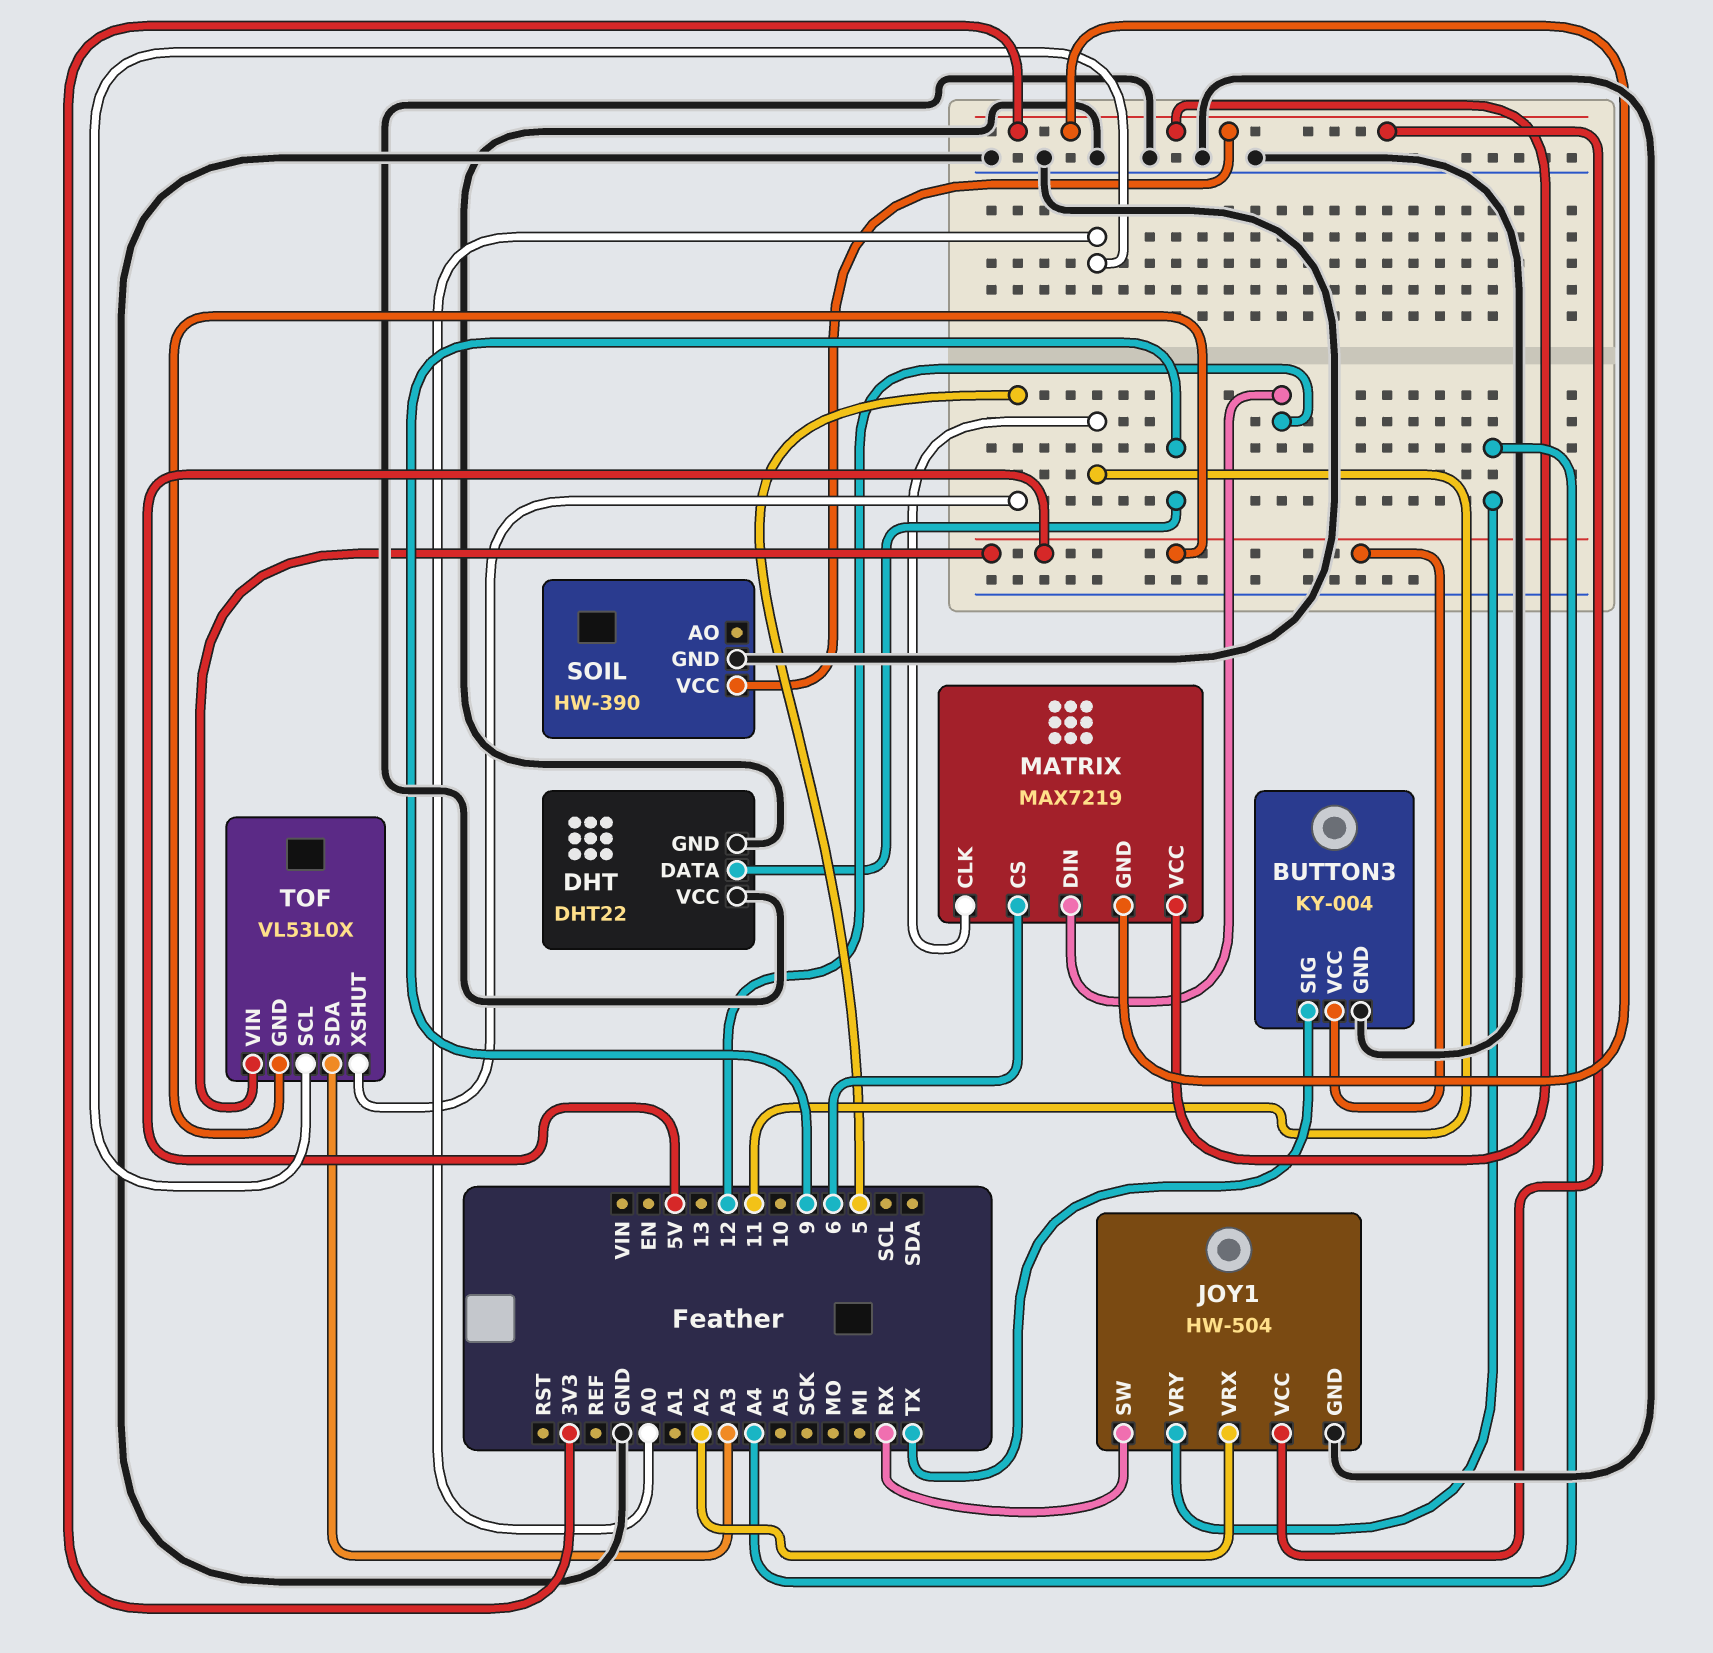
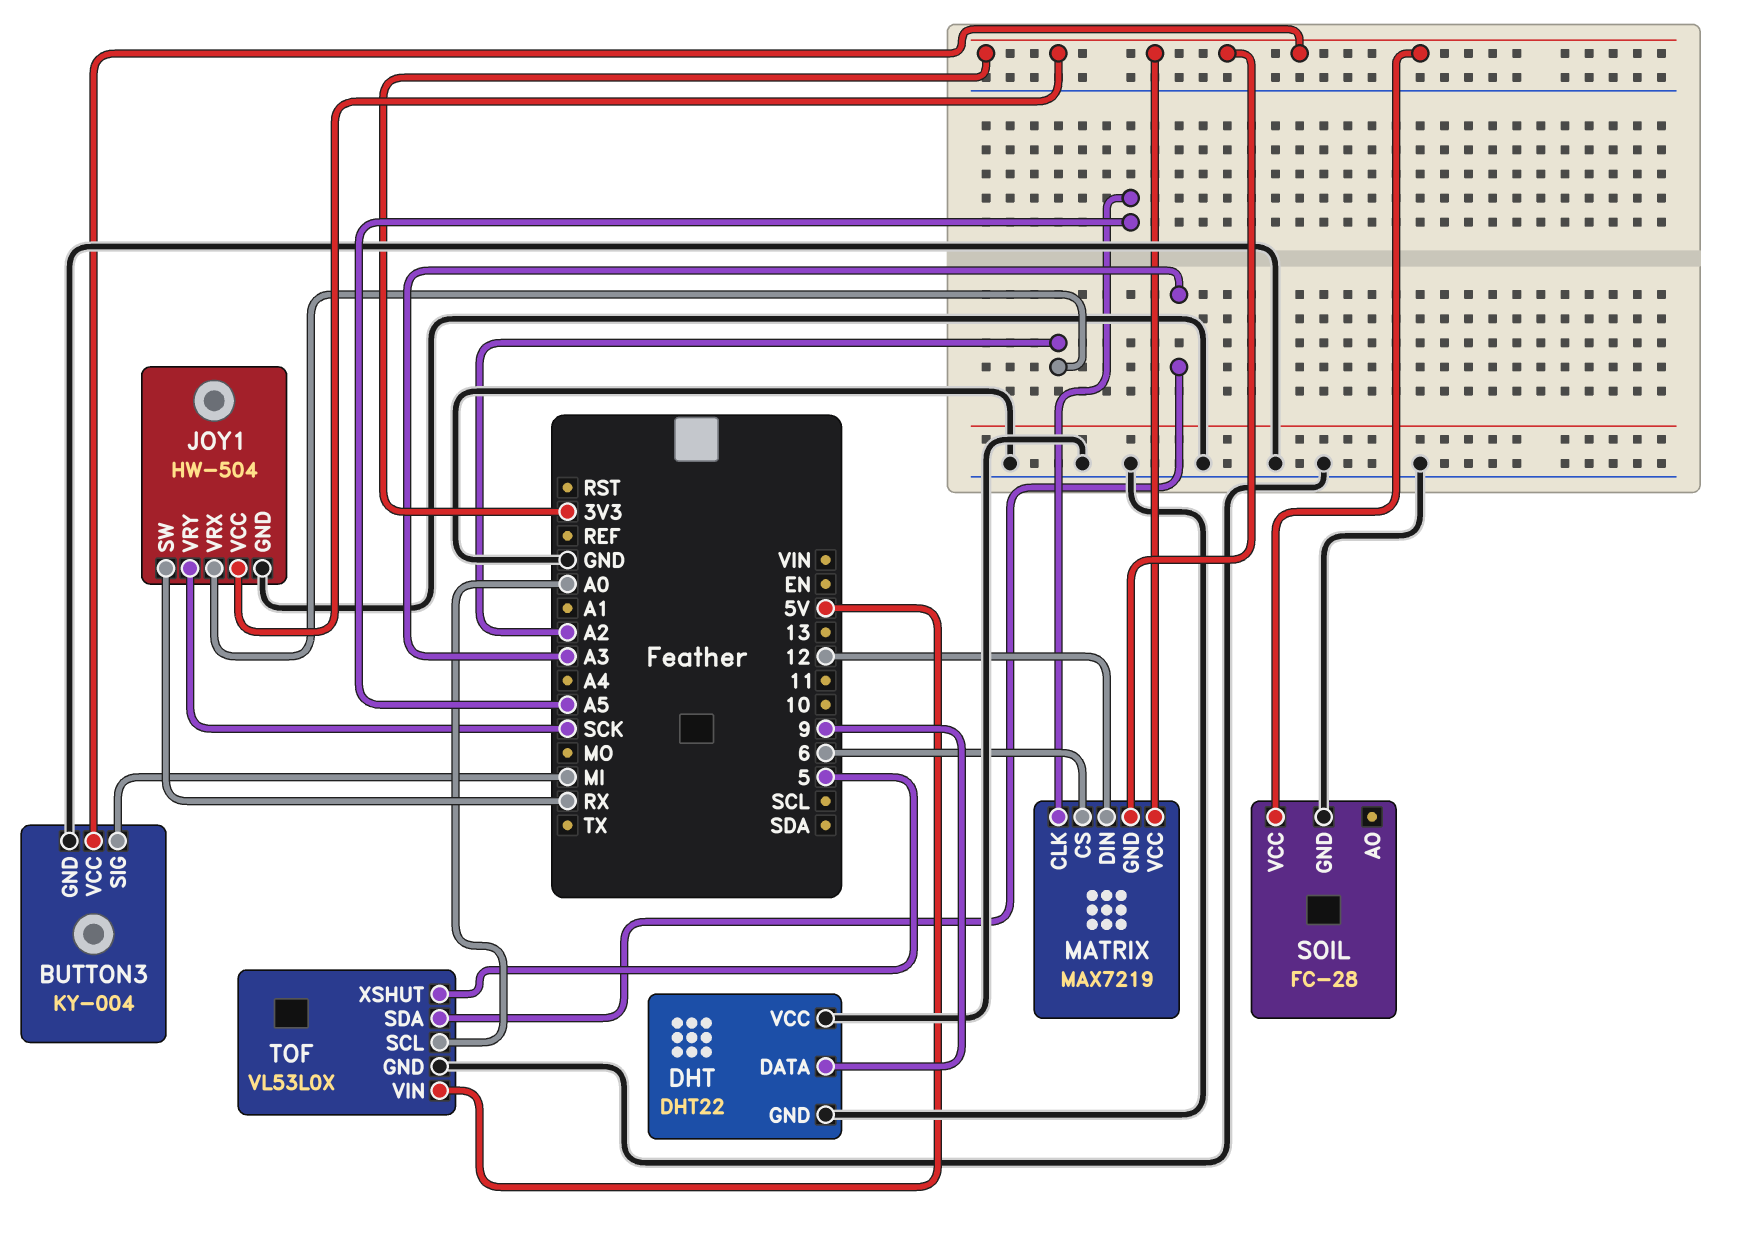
BUTTON3 pin SIG: TX -> MI
BUTTON3 pin VCC: 5V -> 3V3
JOY1 pin VRY: A4 -> SCK
MATRIX pin CLK: 11 -> A5
SOIL: HW-390 -> FC-28
TOF pin GND: 5V -> GND

